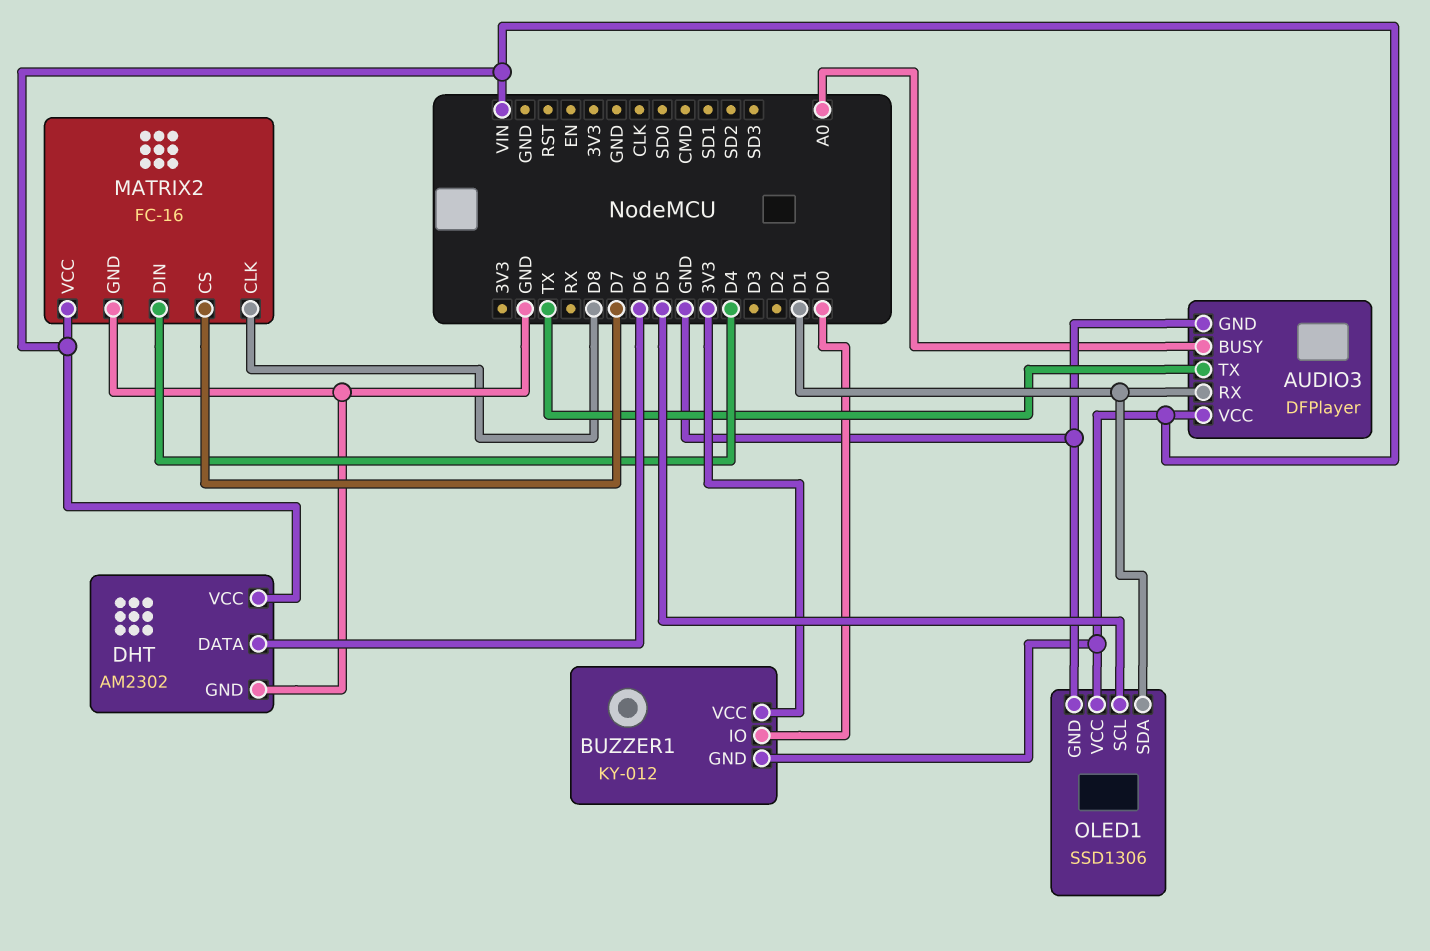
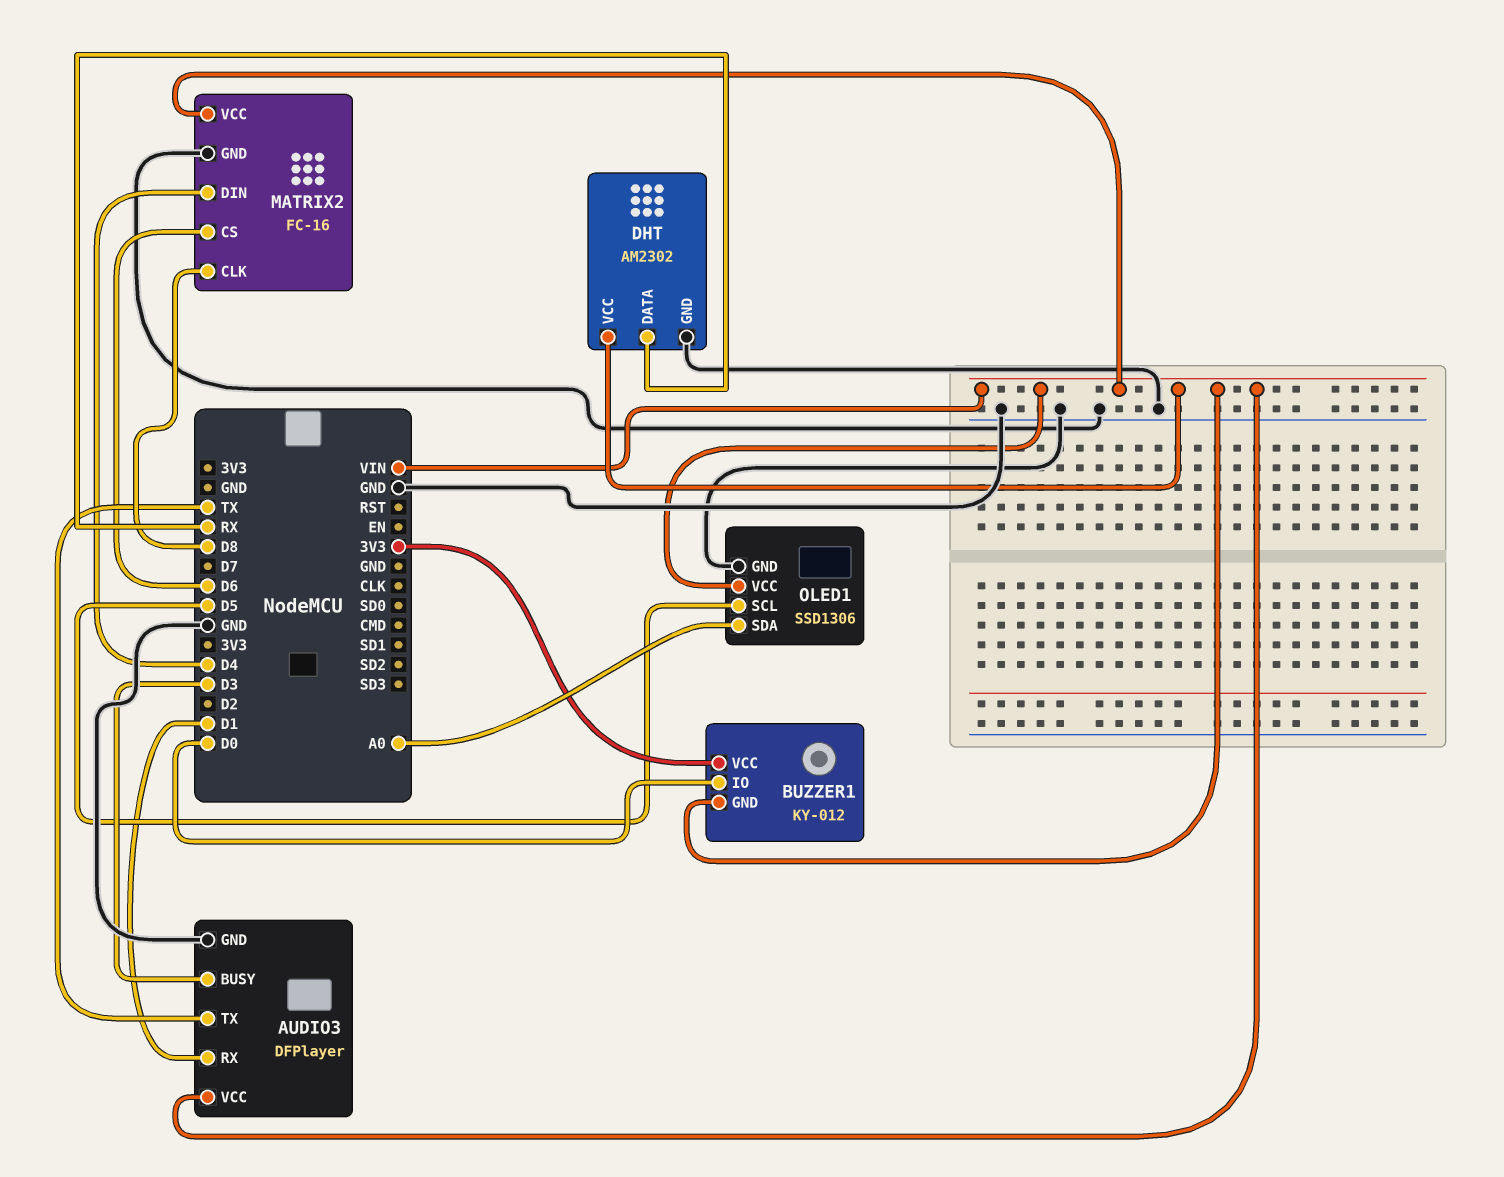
AUDIO3 pin BUSY: A0 -> D3
DHT pin DATA: D6 -> RX
MATRIX2 pin CS: D7 -> D6
OLED1 pin SDA: D1 -> A0

